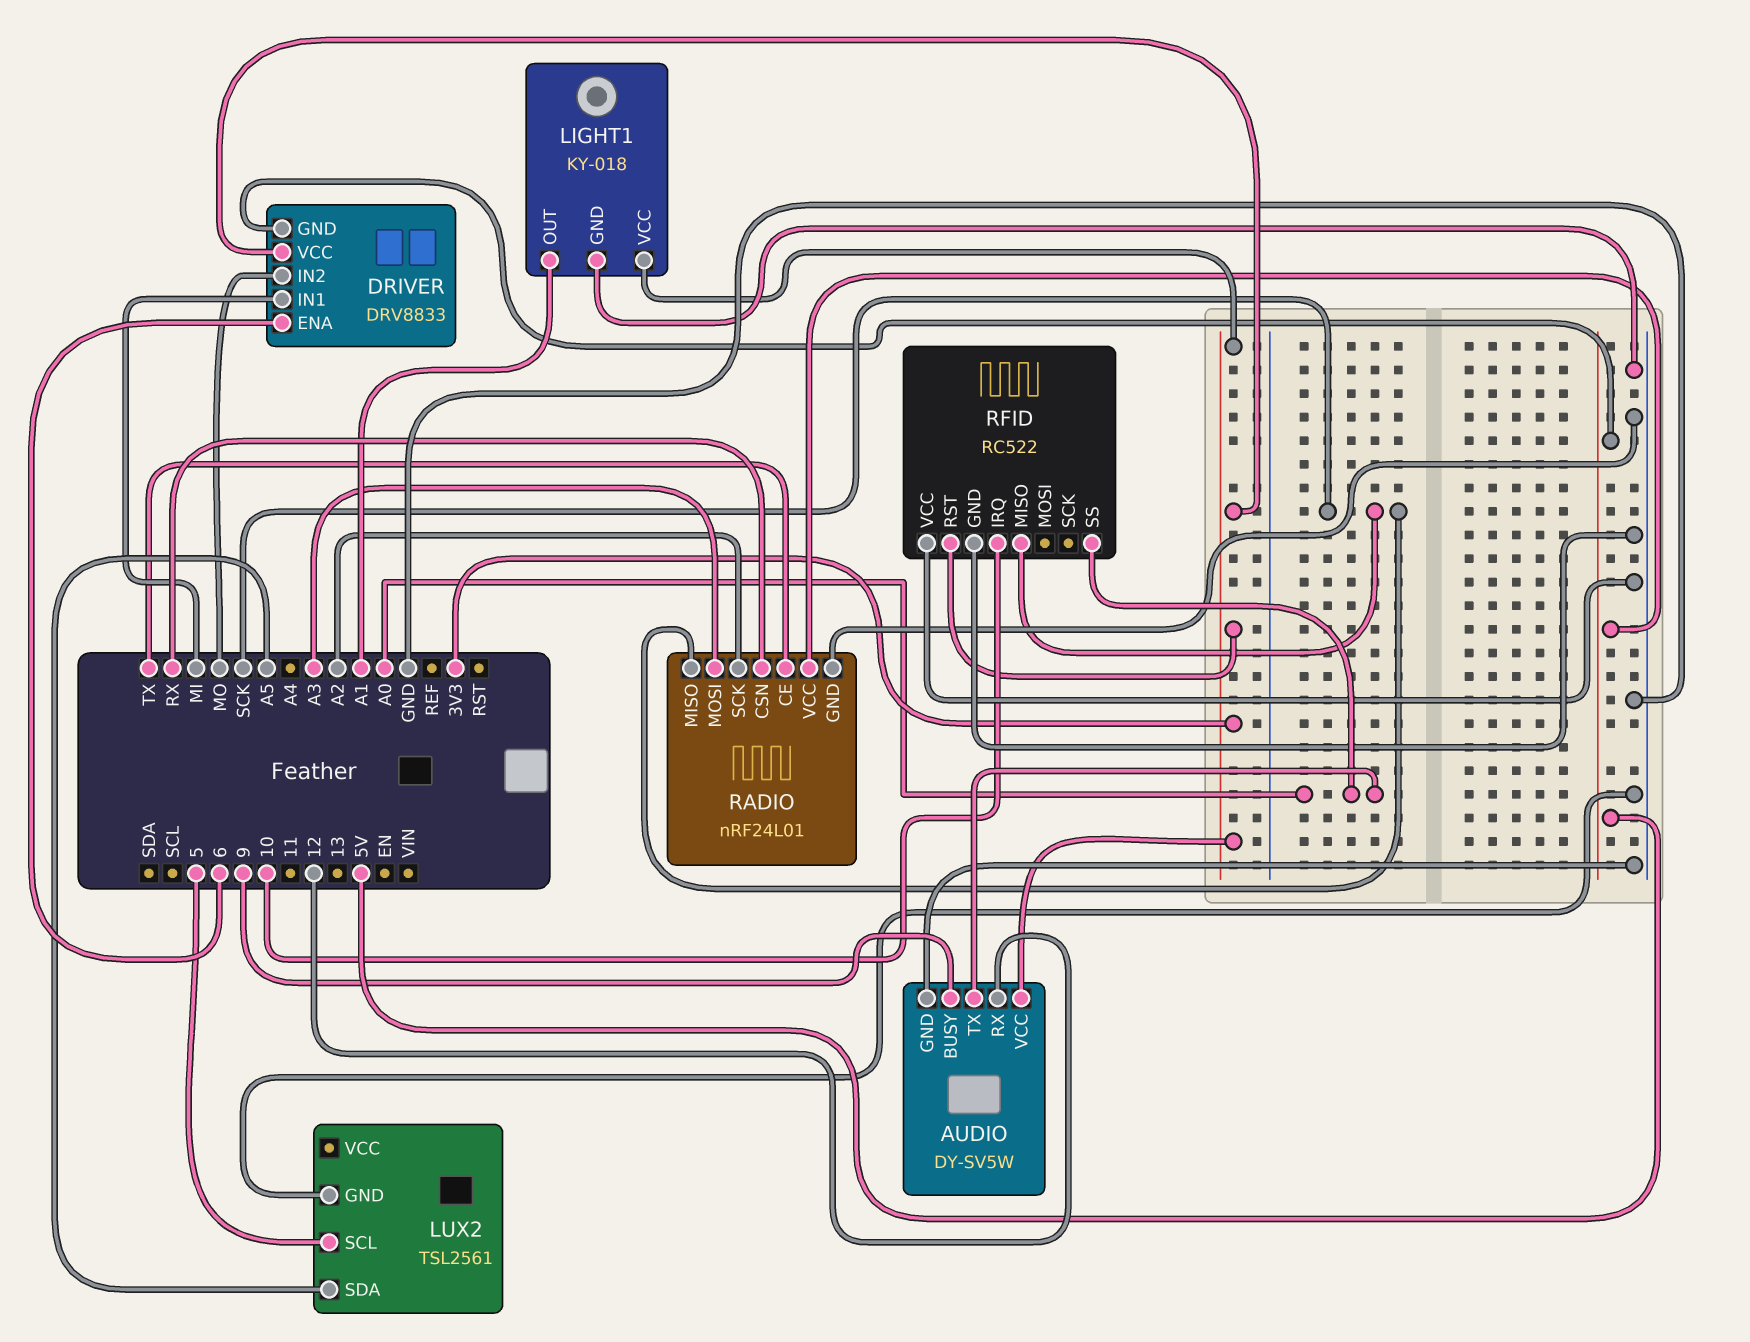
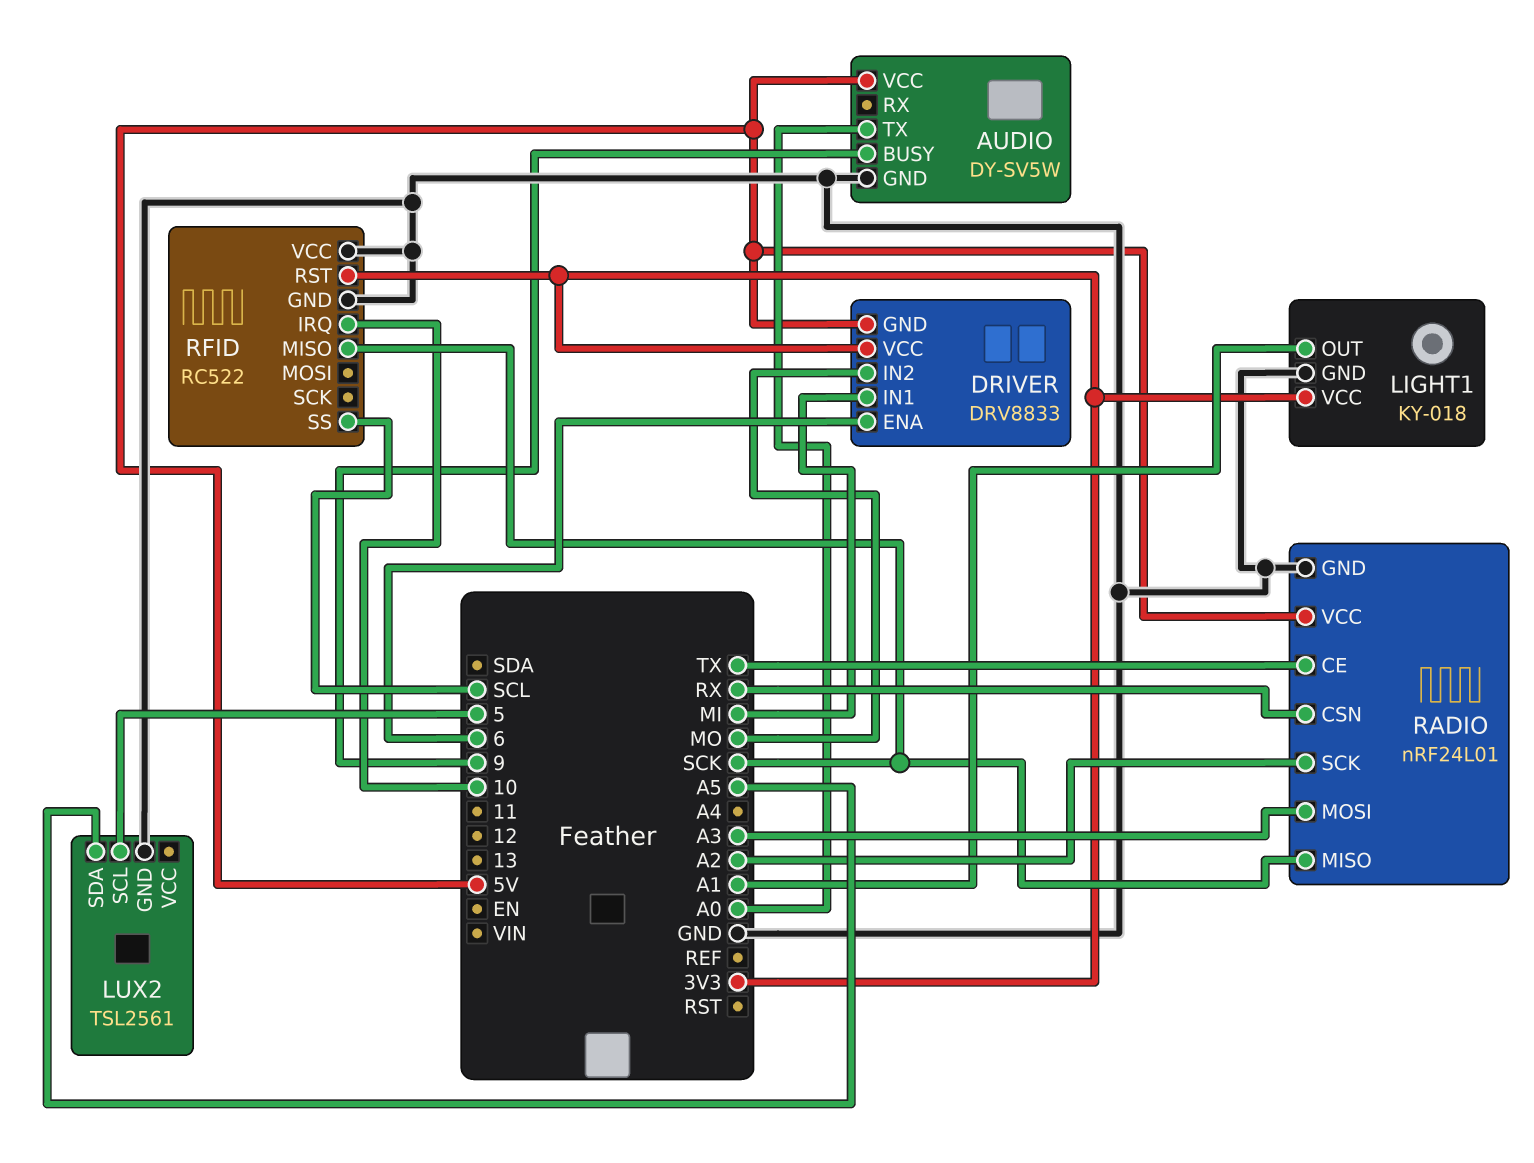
AUDIO pin RX: 12 -> none
AUDIO pin VCC: 3V3 -> 5V
RFID pin SS: A0 -> SCL

